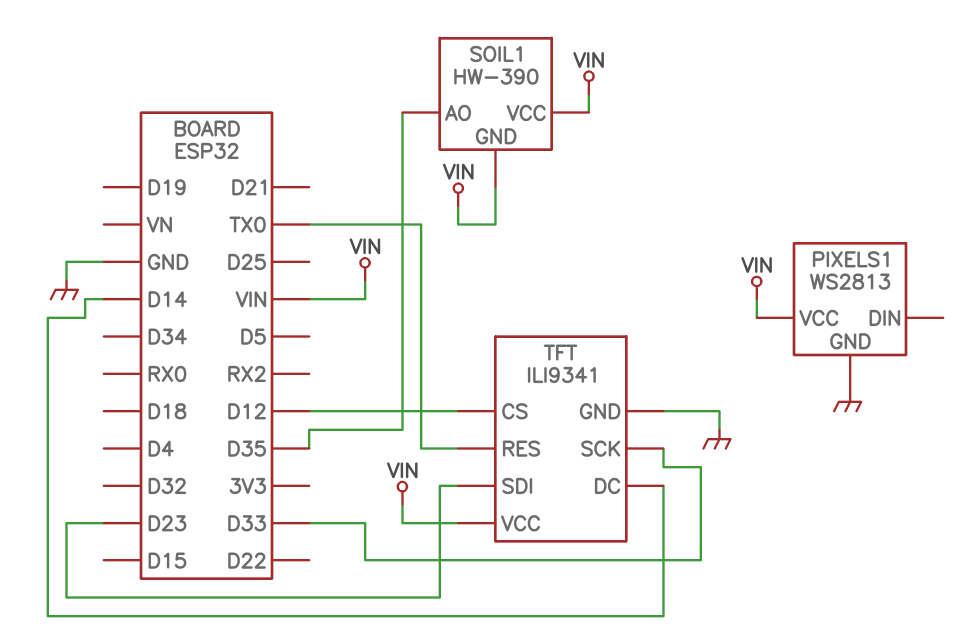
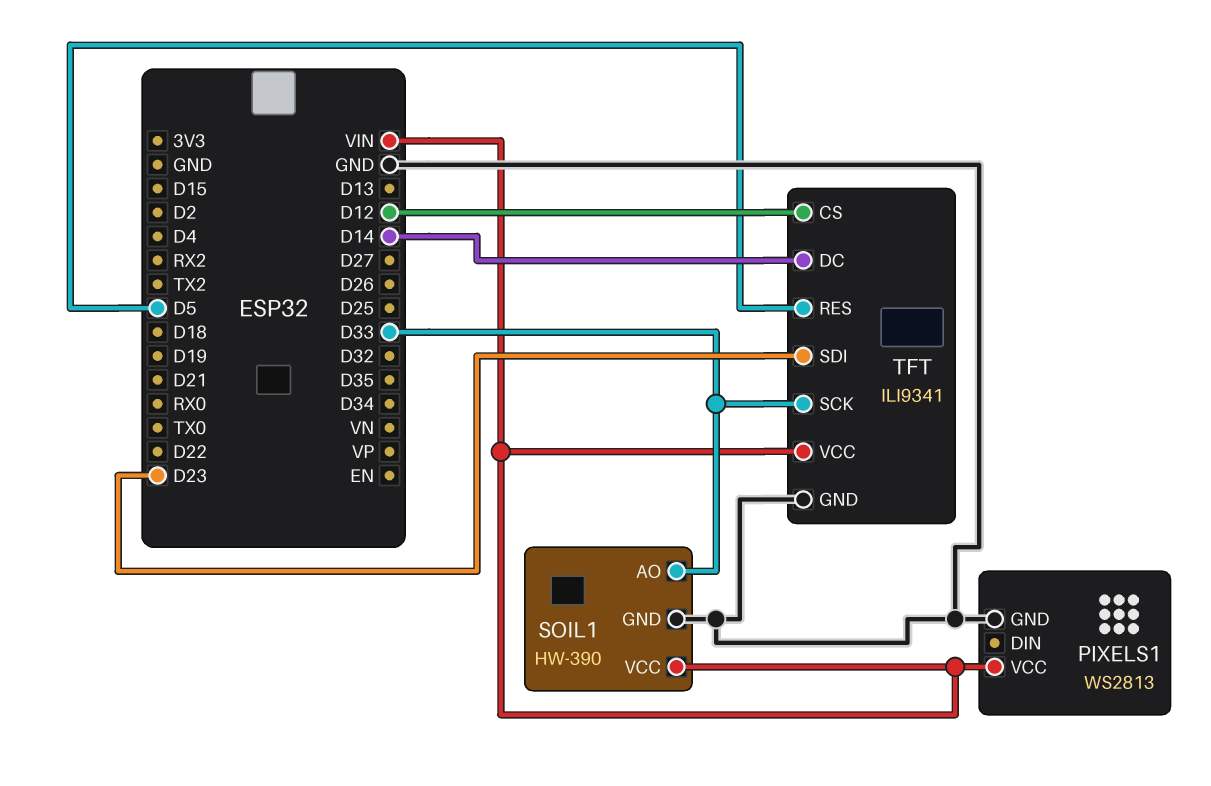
SOIL1 pin AO: D35 -> D33
SOIL1 pin GND: VIN -> GND
TFT pin RES: TX0 -> D5

